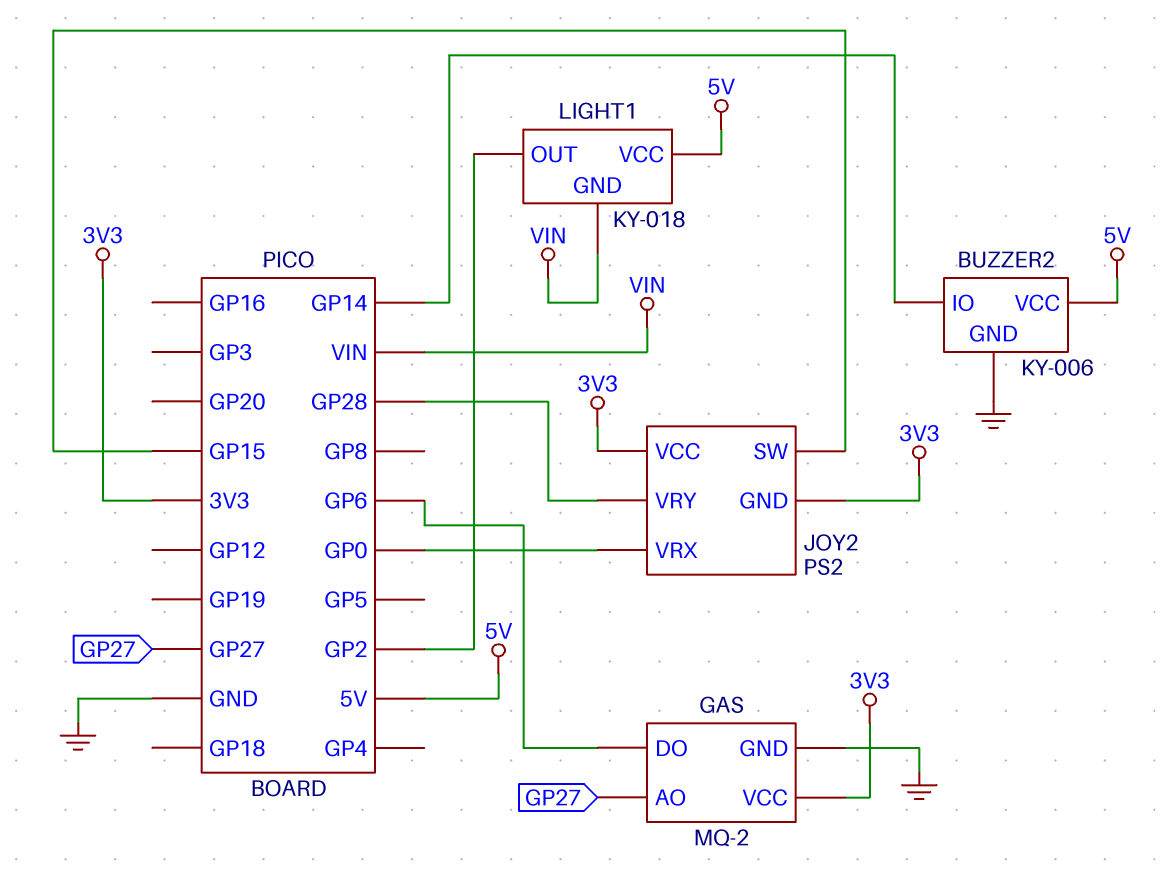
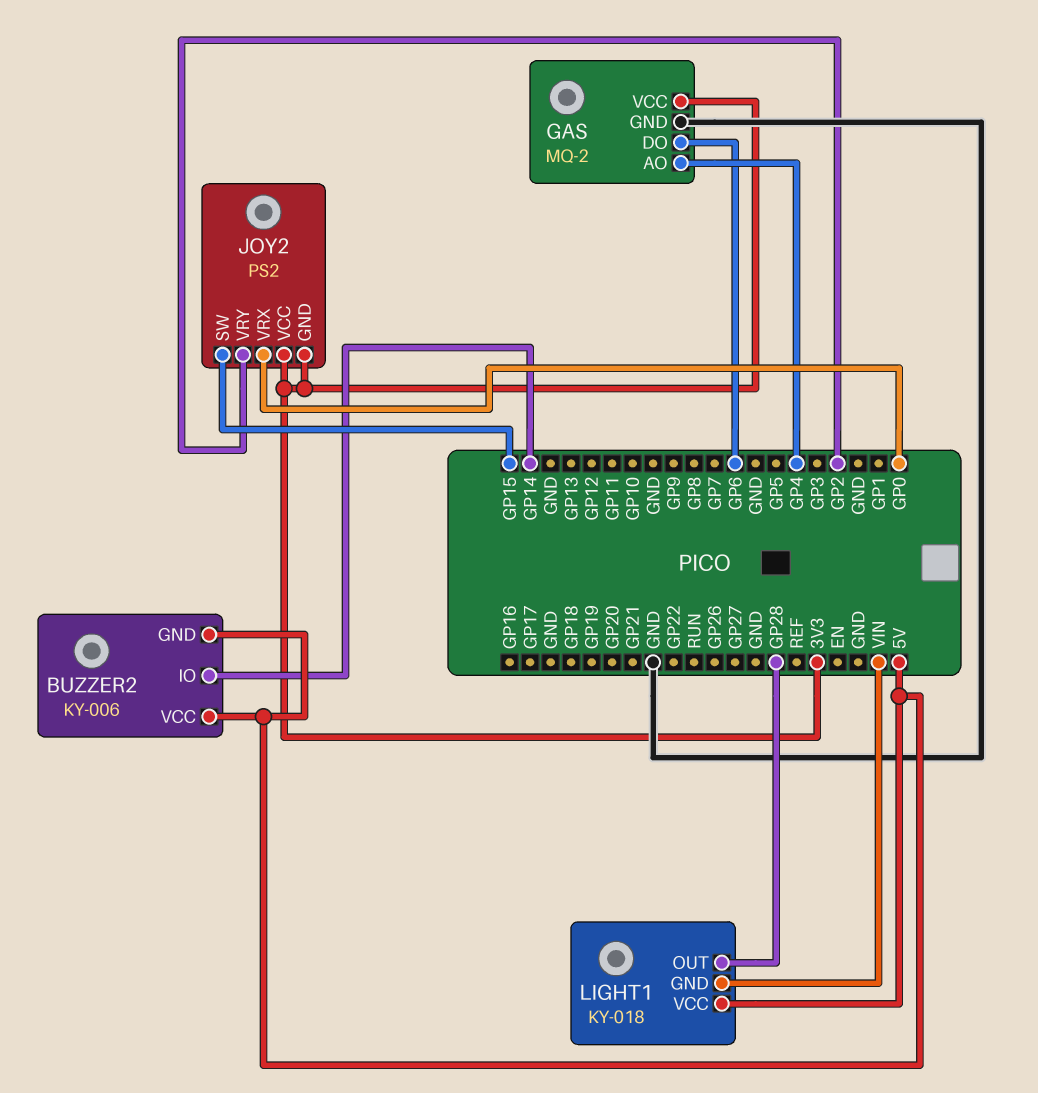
BUZZER2 pin GND: GND -> 5V
GAS pin AO: GP27 -> GP4
JOY2 pin VRY: GP28 -> GP2
LIGHT1 pin OUT: GP2 -> GP28

